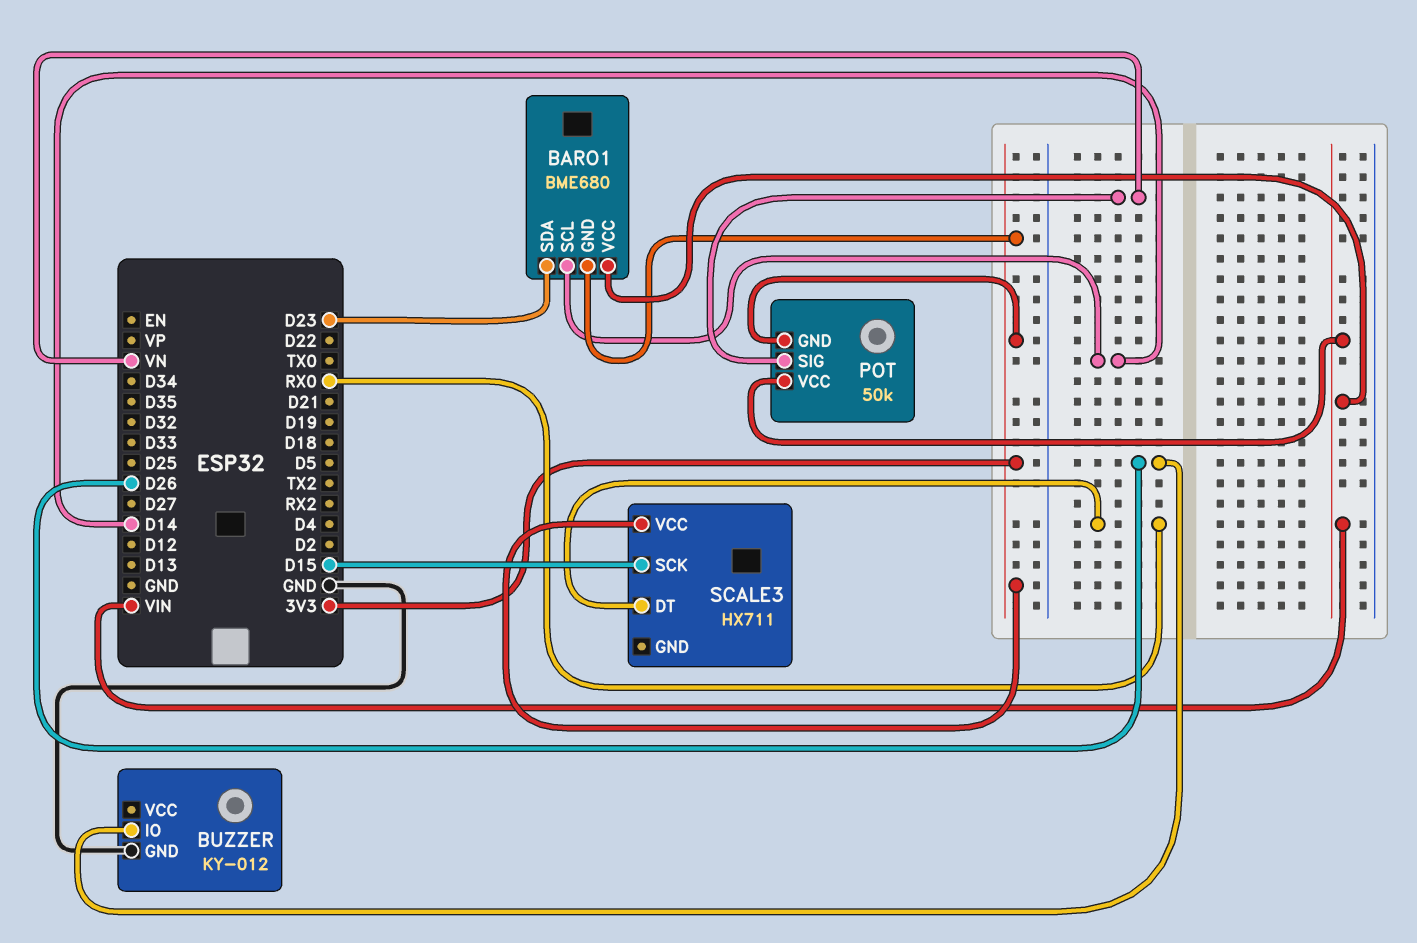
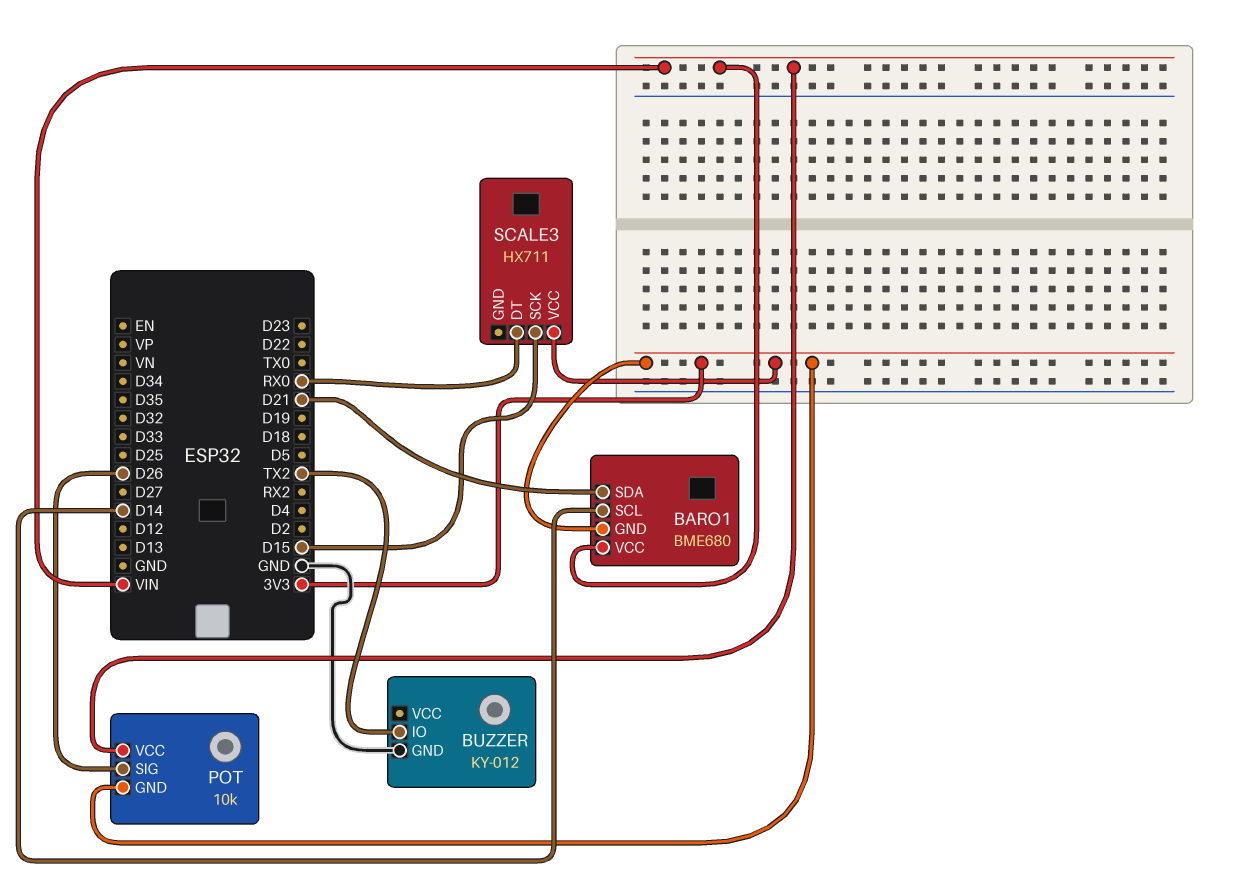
BARO1 pin SDA: D23 -> D21
BUZZER pin IO: D26 -> TX2
POT: 50k -> 10k
POT pin SIG: VN -> D26

